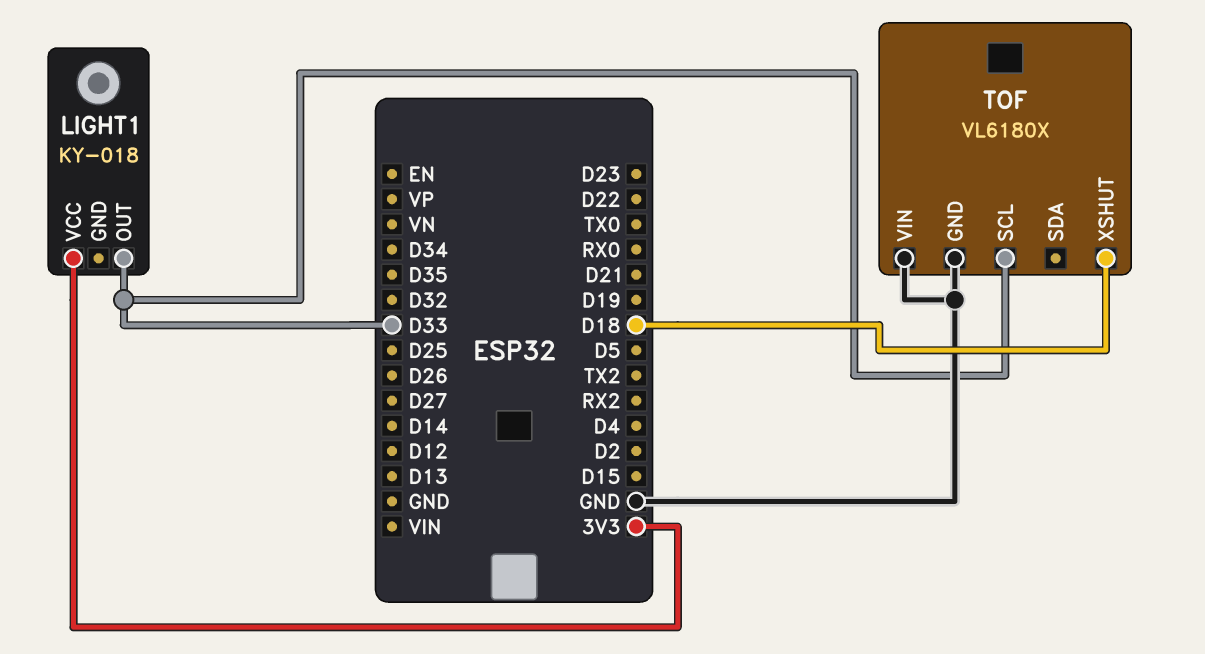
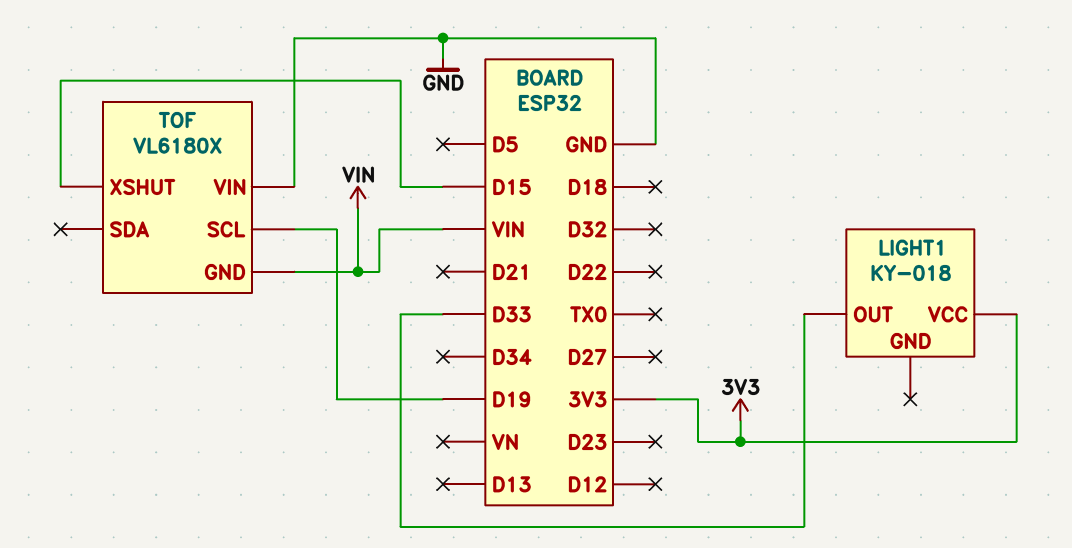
TOF pin GND: GND -> VIN
TOF pin SCL: D33 -> D19
TOF pin XSHUT: D18 -> D15

